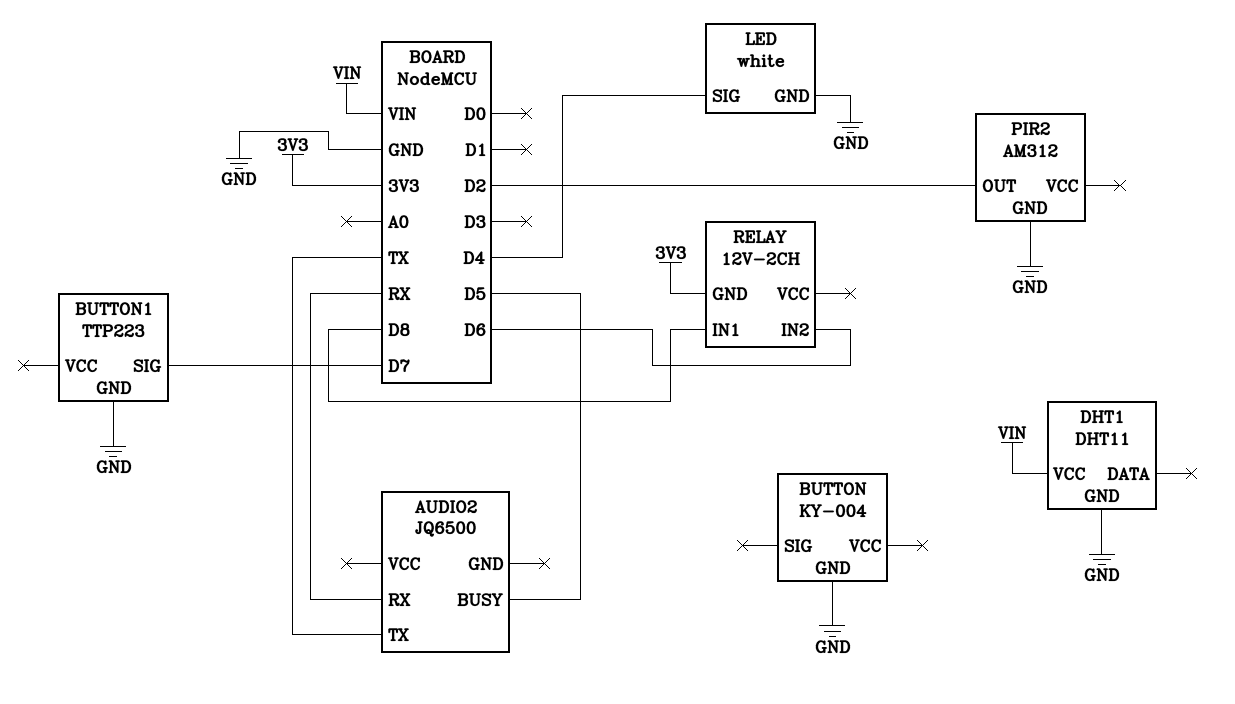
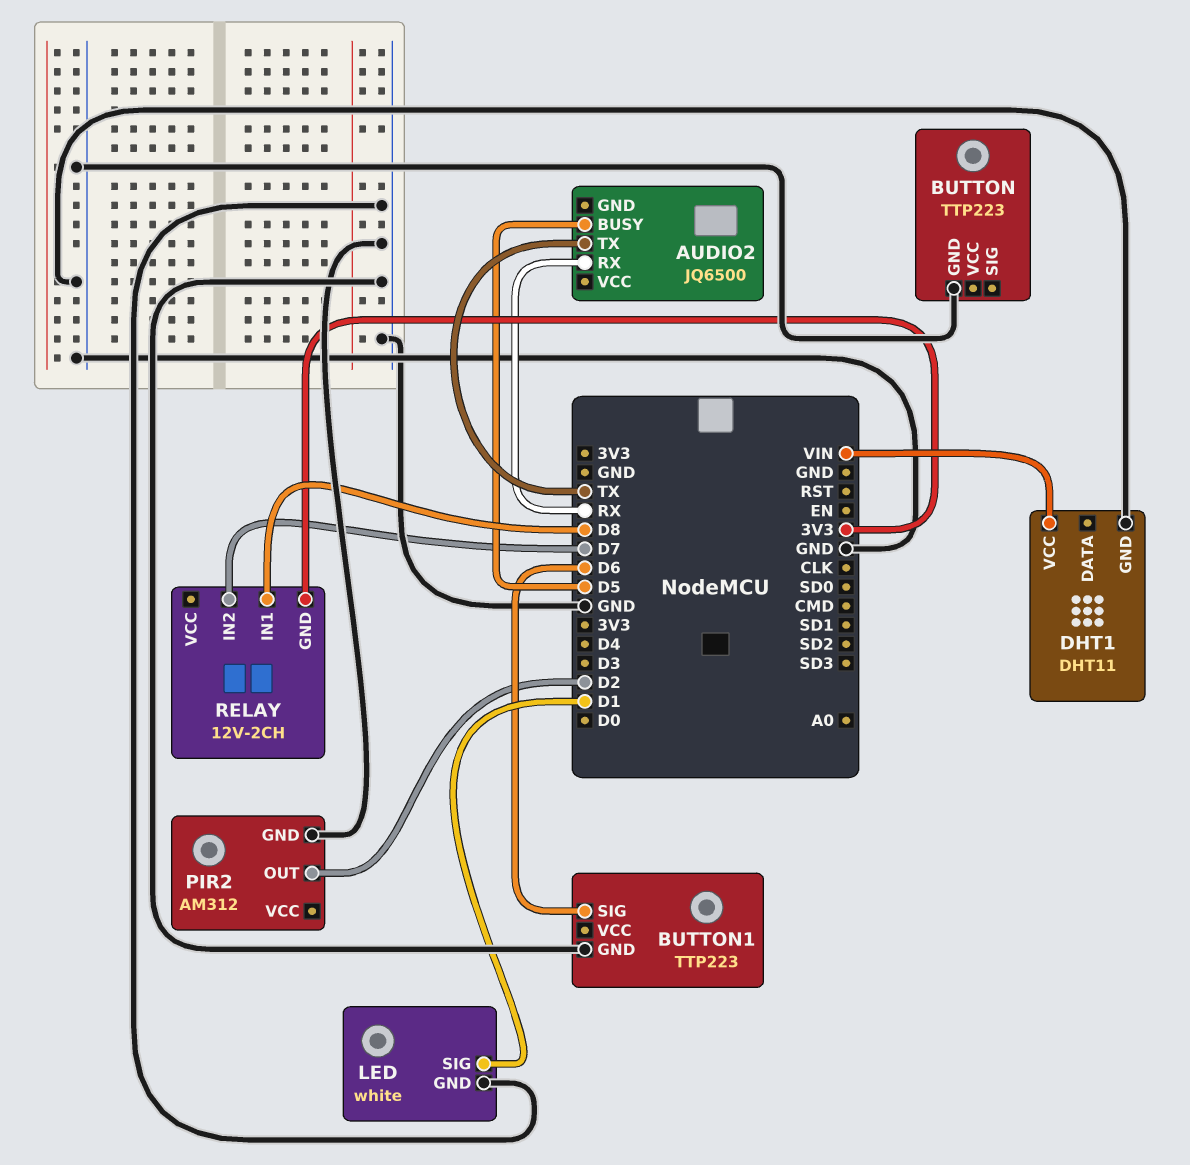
BUTTON: KY-004 -> TTP223
BUTTON1 pin SIG: D7 -> D6
LED pin SIG: D4 -> D1
RELAY pin IN2: D6 -> D7

